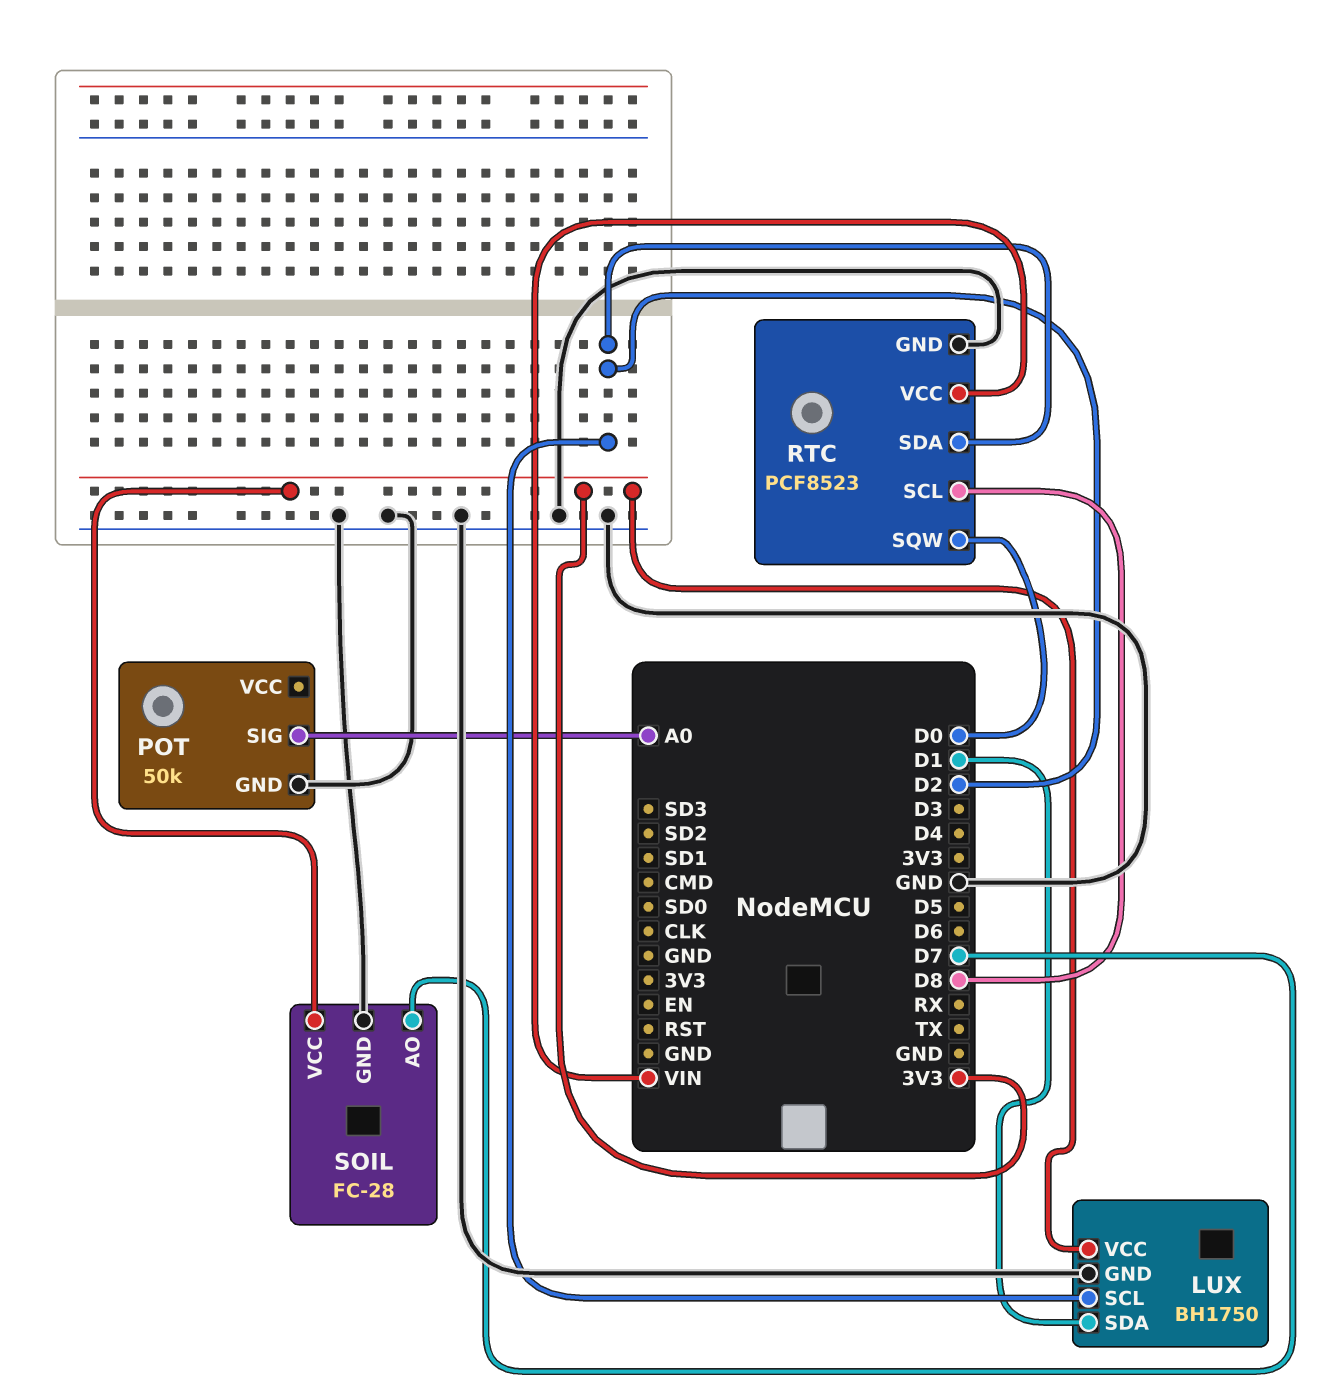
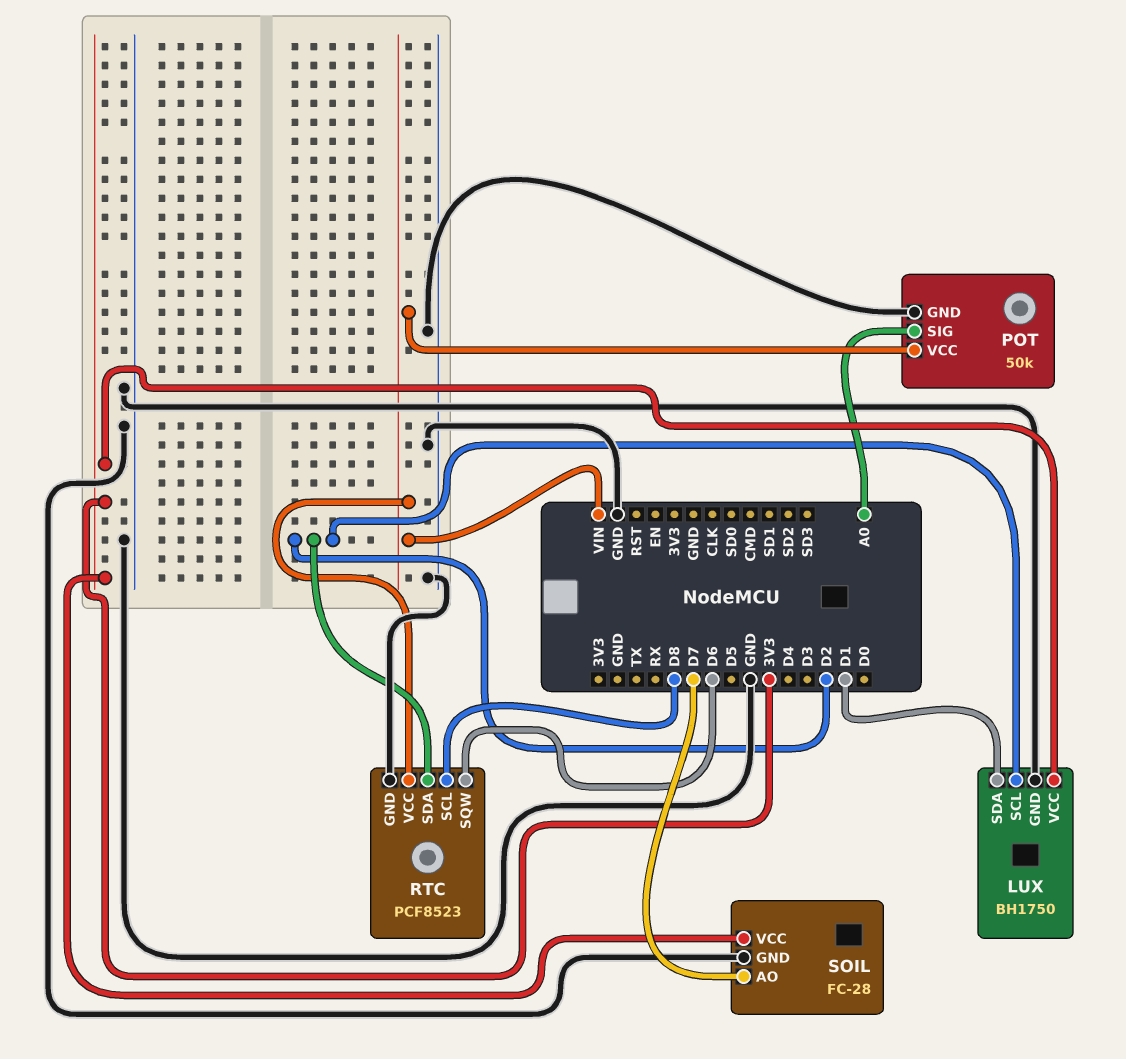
POT pin VCC: none -> VIN
RTC pin SQW: D0 -> D6

